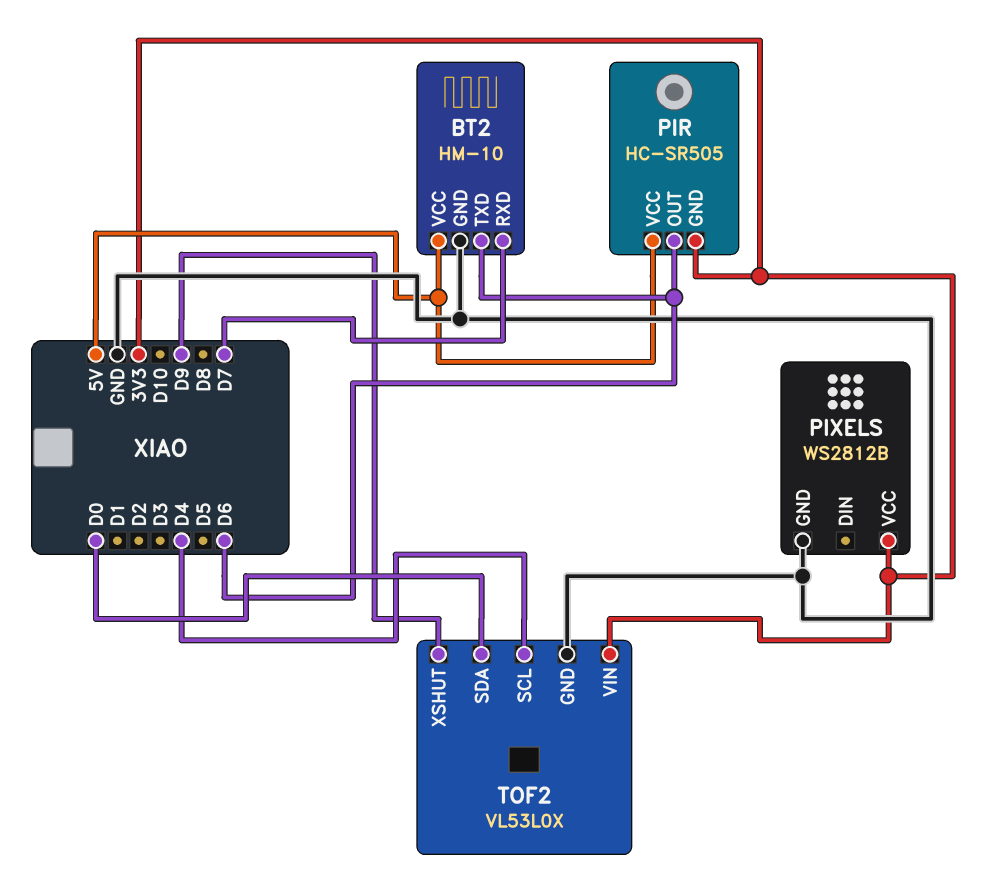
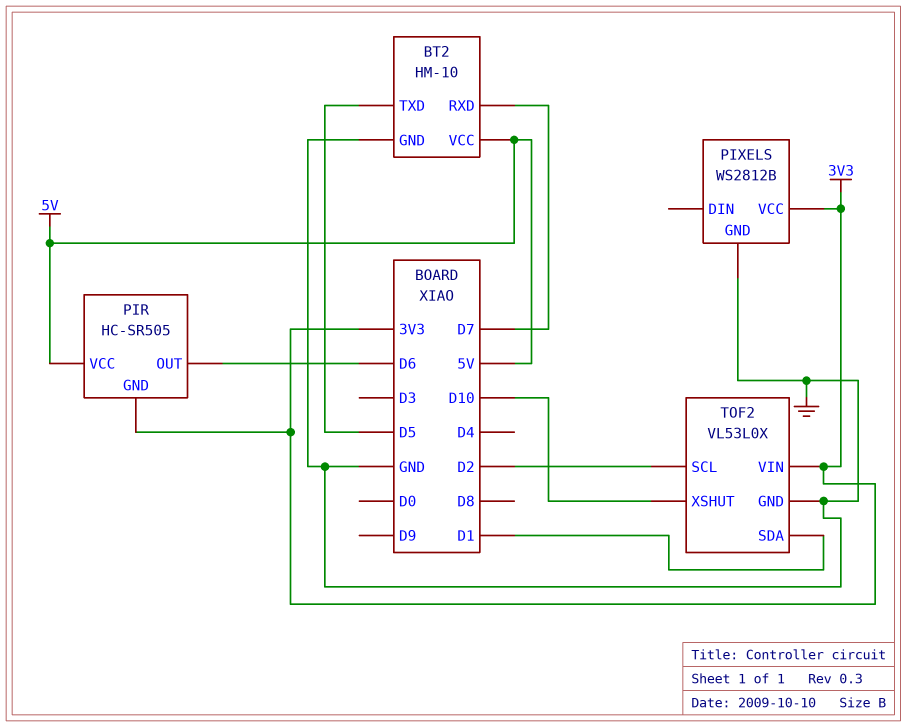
BT2 pin TXD: D6 -> D5
TOF2 pin SCL: D4 -> D2
TOF2 pin SDA: D0 -> D1
TOF2 pin XSHUT: D9 -> D10

